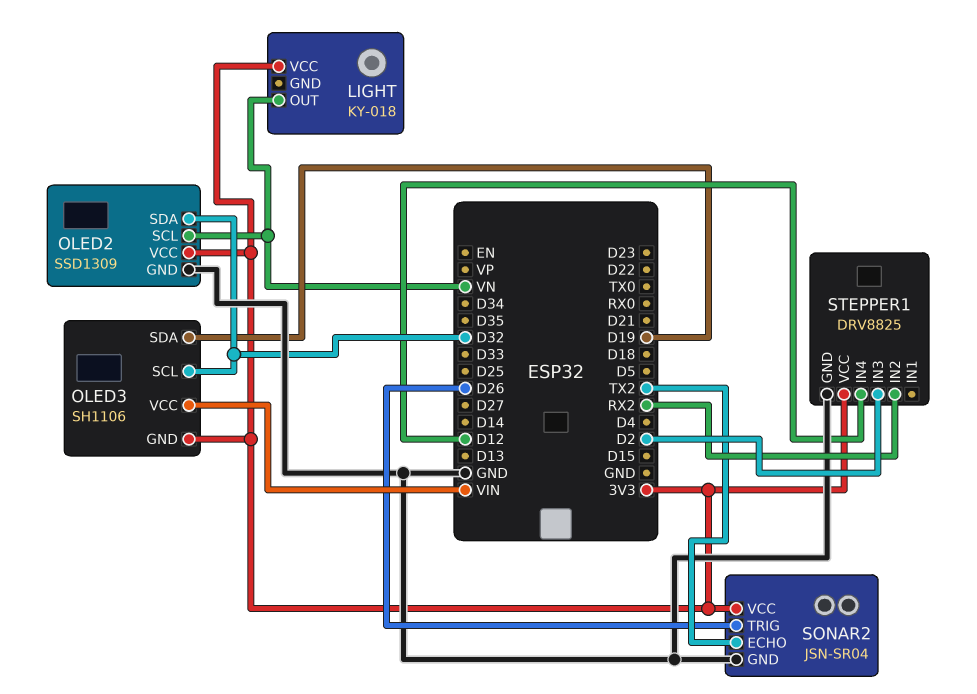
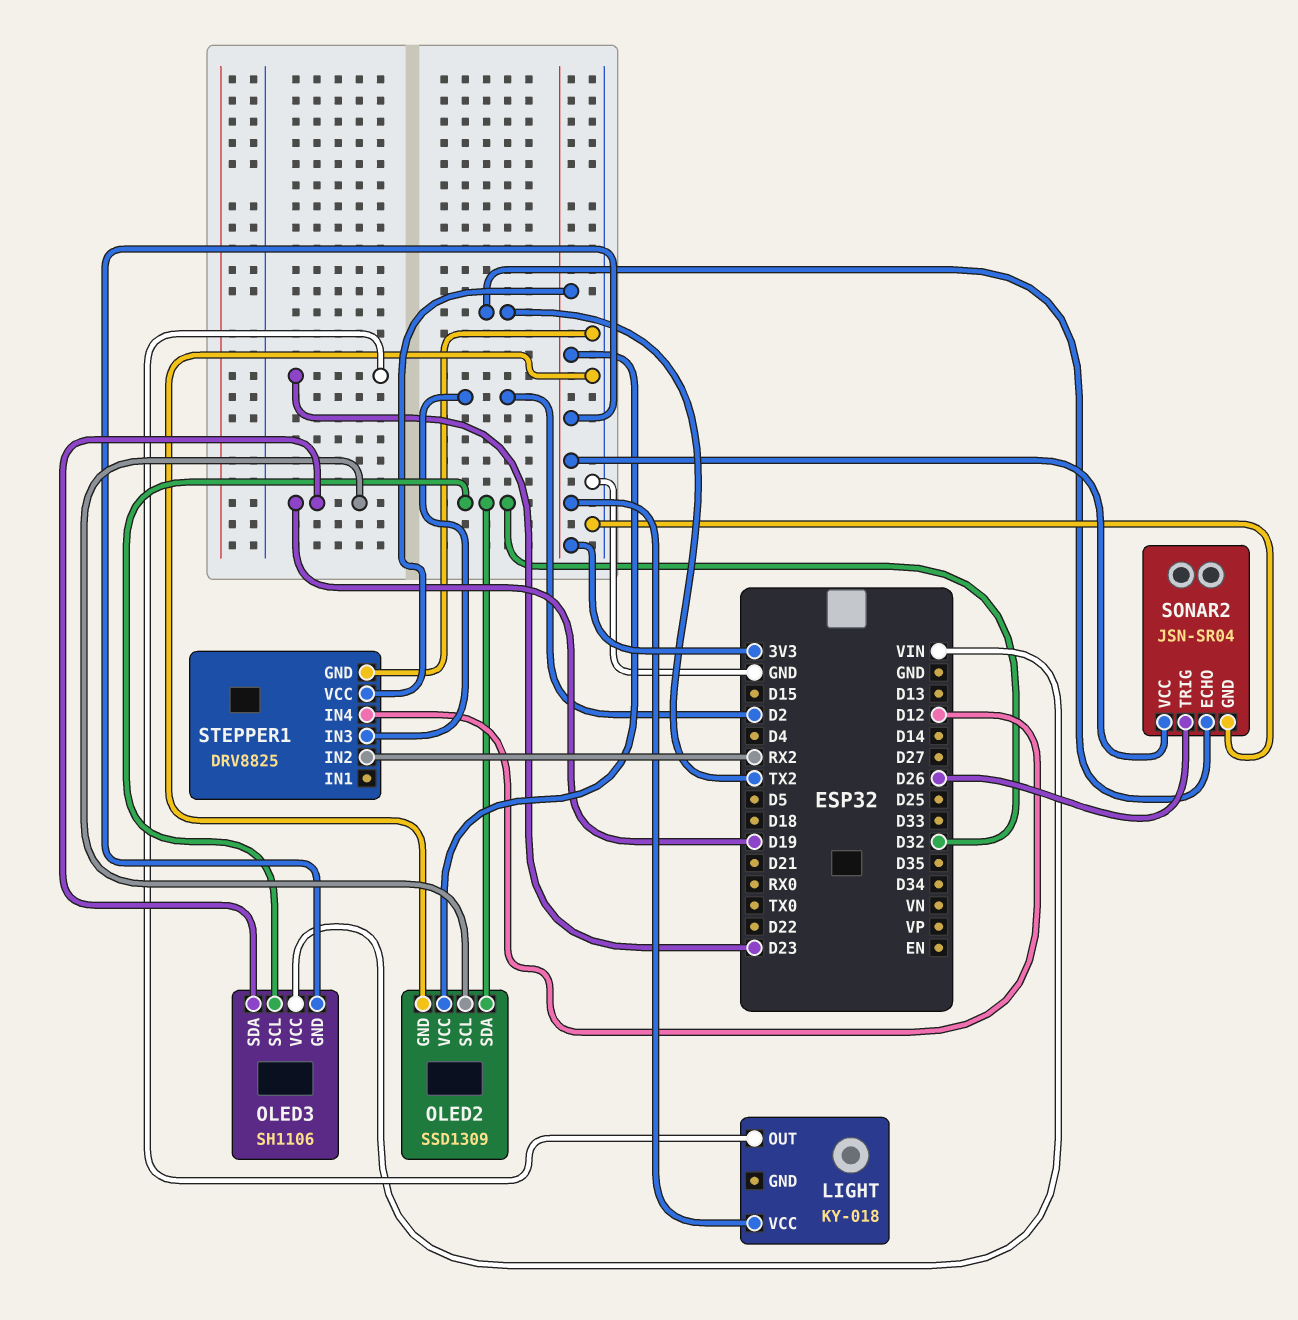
LIGHT pin OUT: VN -> D23
OLED2 pin SCL: VN -> D19

